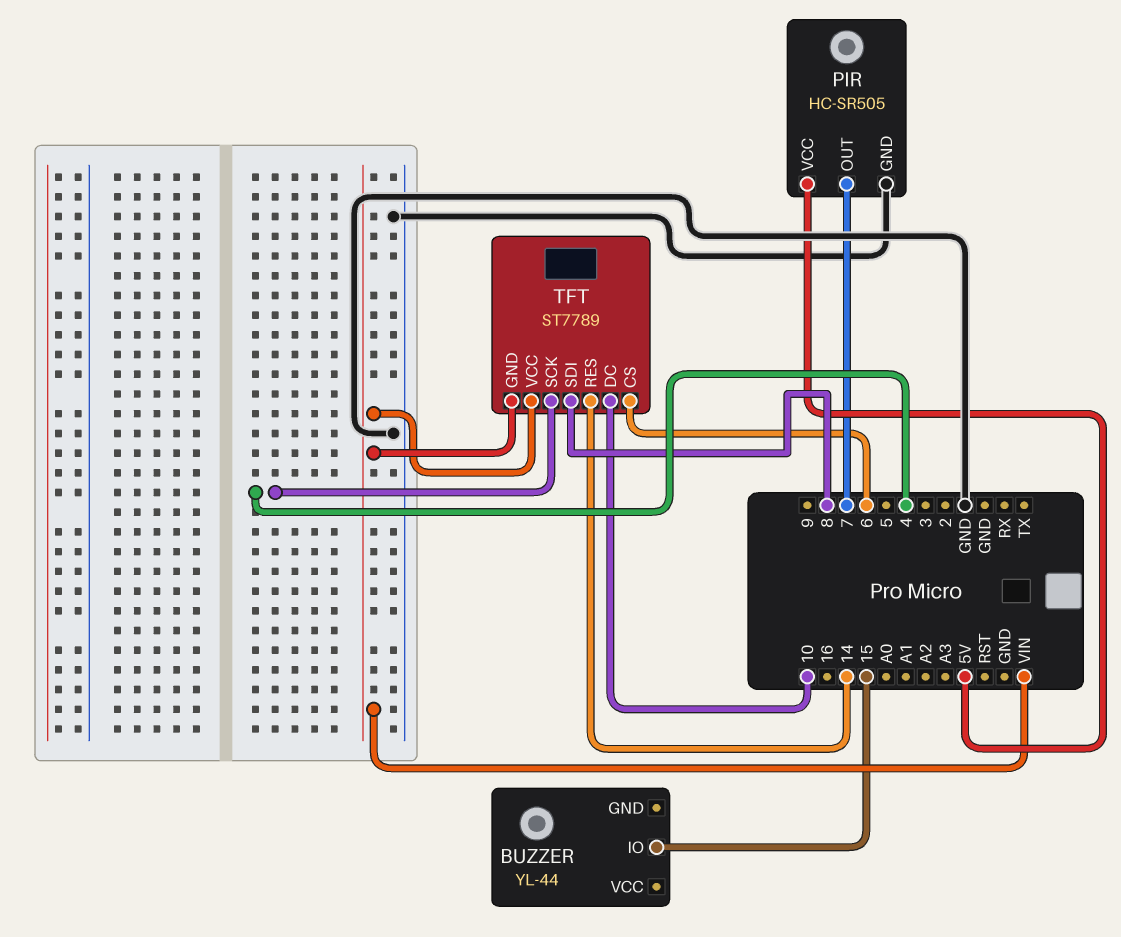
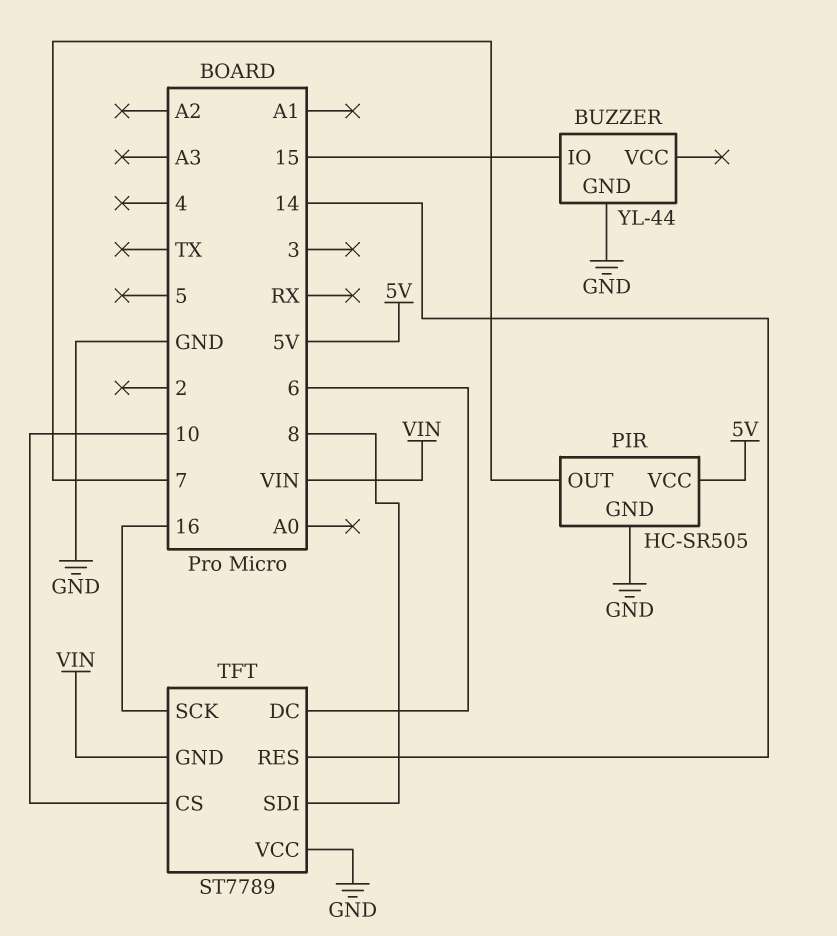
BUZZER pin GND: none -> GND
TFT pin CS: 6 -> 10
TFT pin DC: 10 -> 6
TFT pin SCK: 4 -> 16
TFT pin VCC: VIN -> GND

